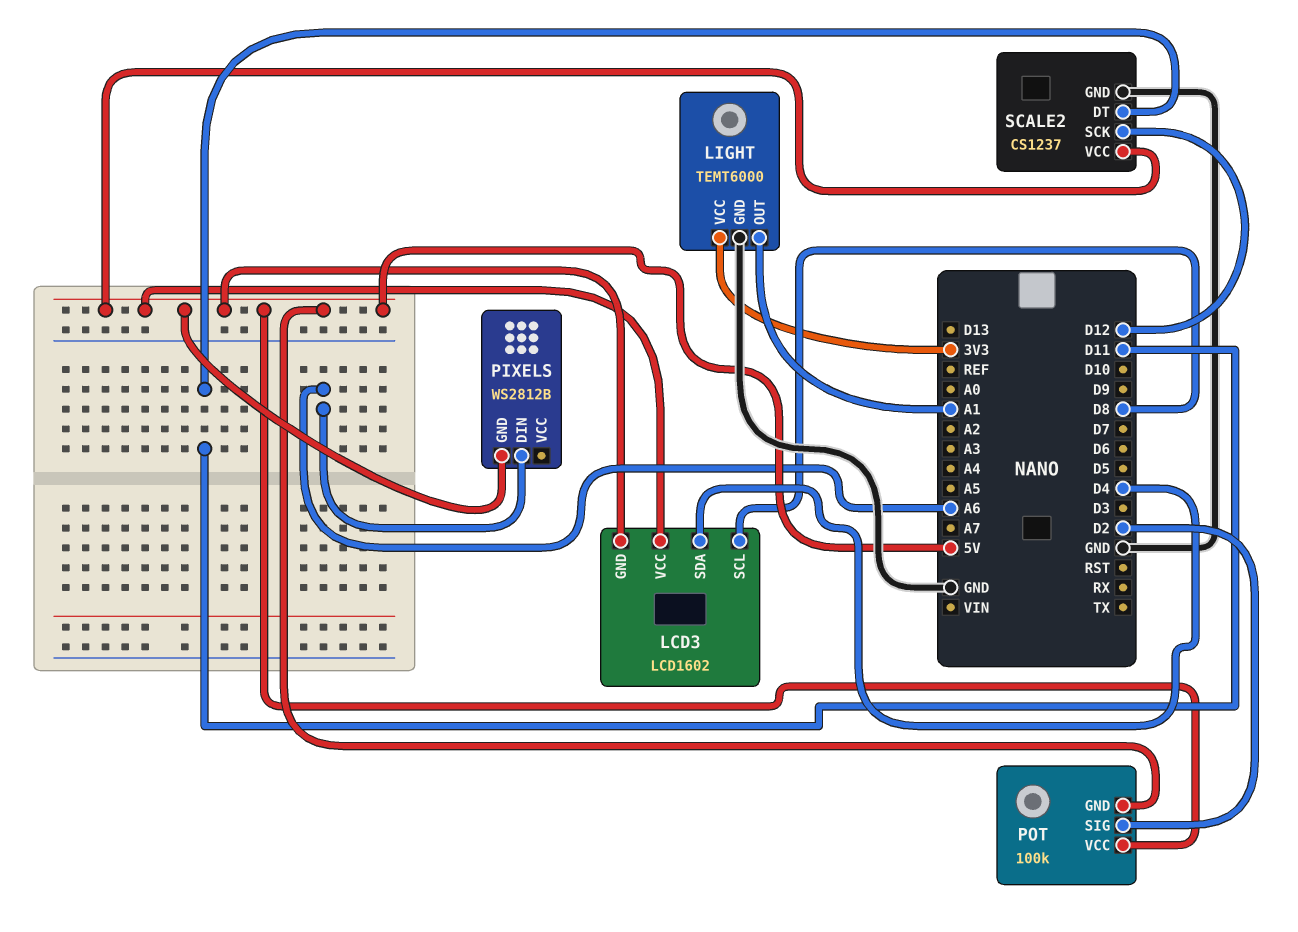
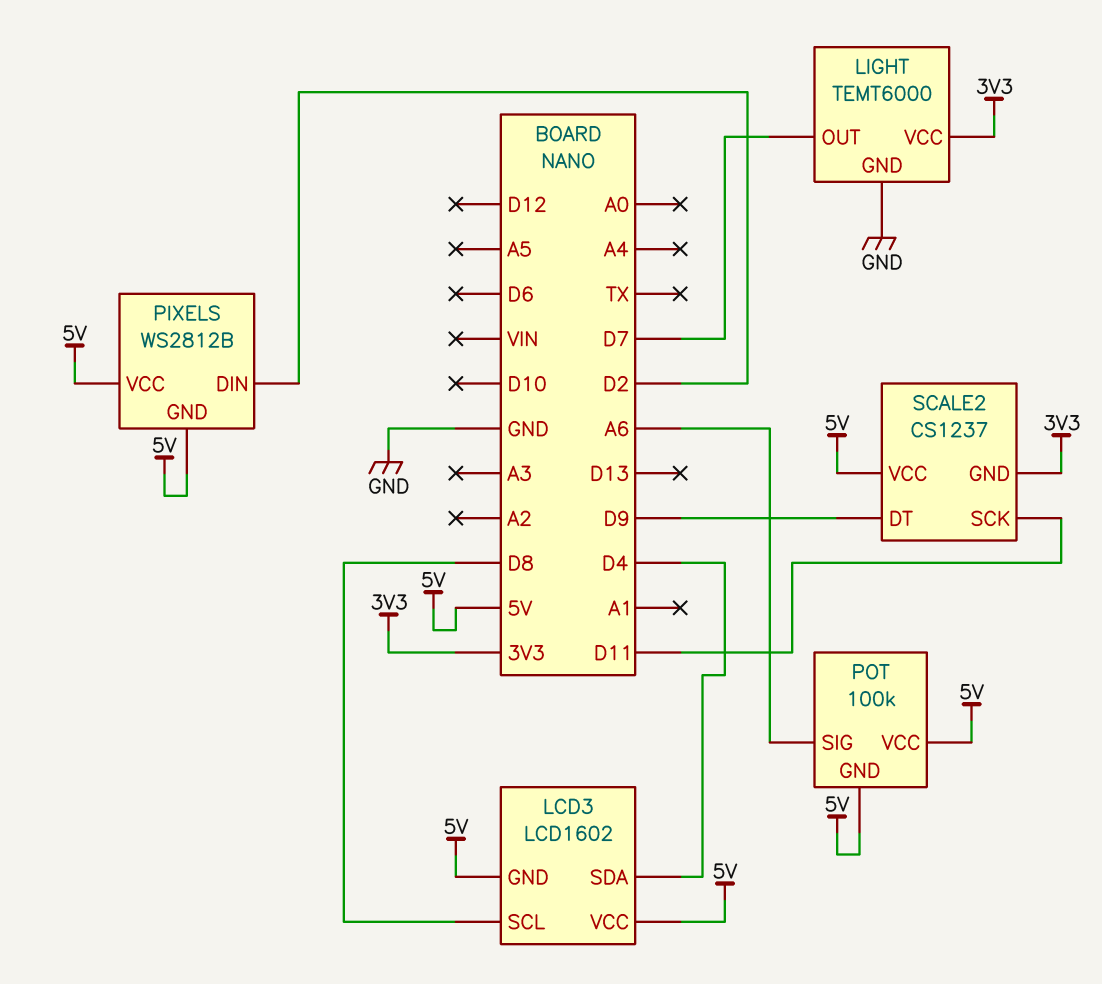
LIGHT pin OUT: A1 -> D7
PIXELS pin DIN: A6 -> D2
PIXELS pin VCC: none -> 5V
POT pin SIG: D2 -> A6
SCALE2 pin DT: D11 -> D9
SCALE2 pin GND: GND -> 3V3
SCALE2 pin SCK: D12 -> D11

